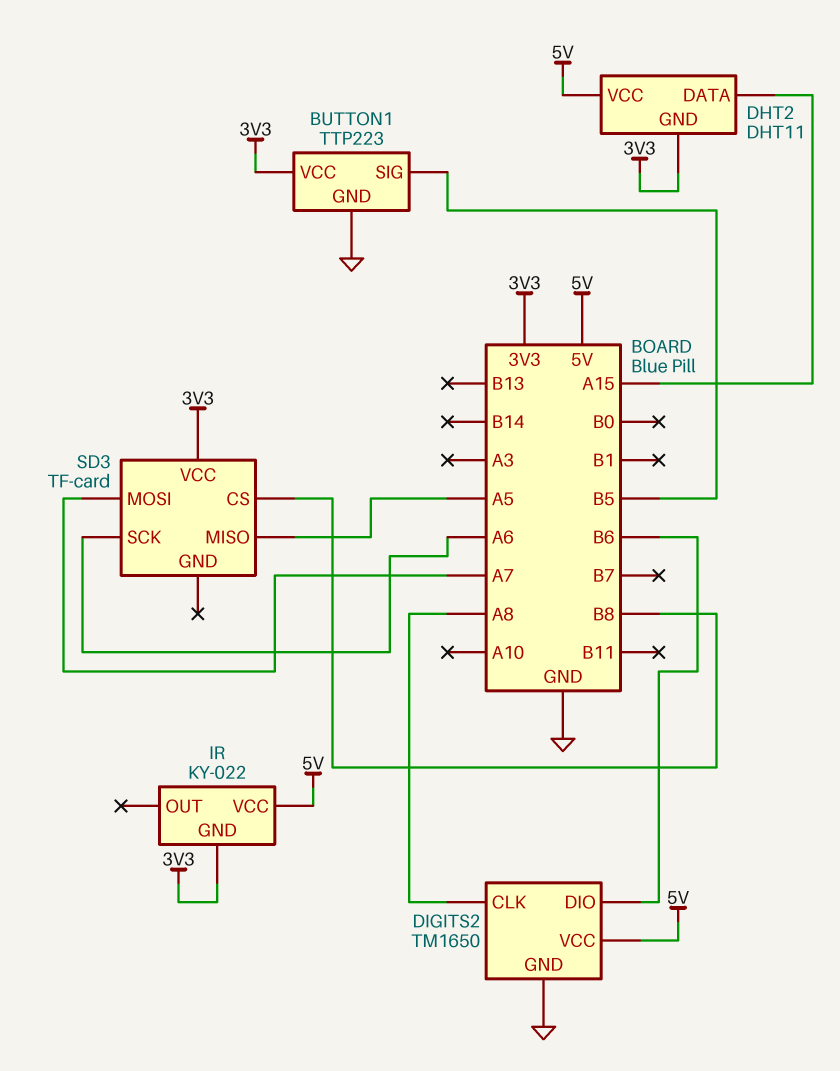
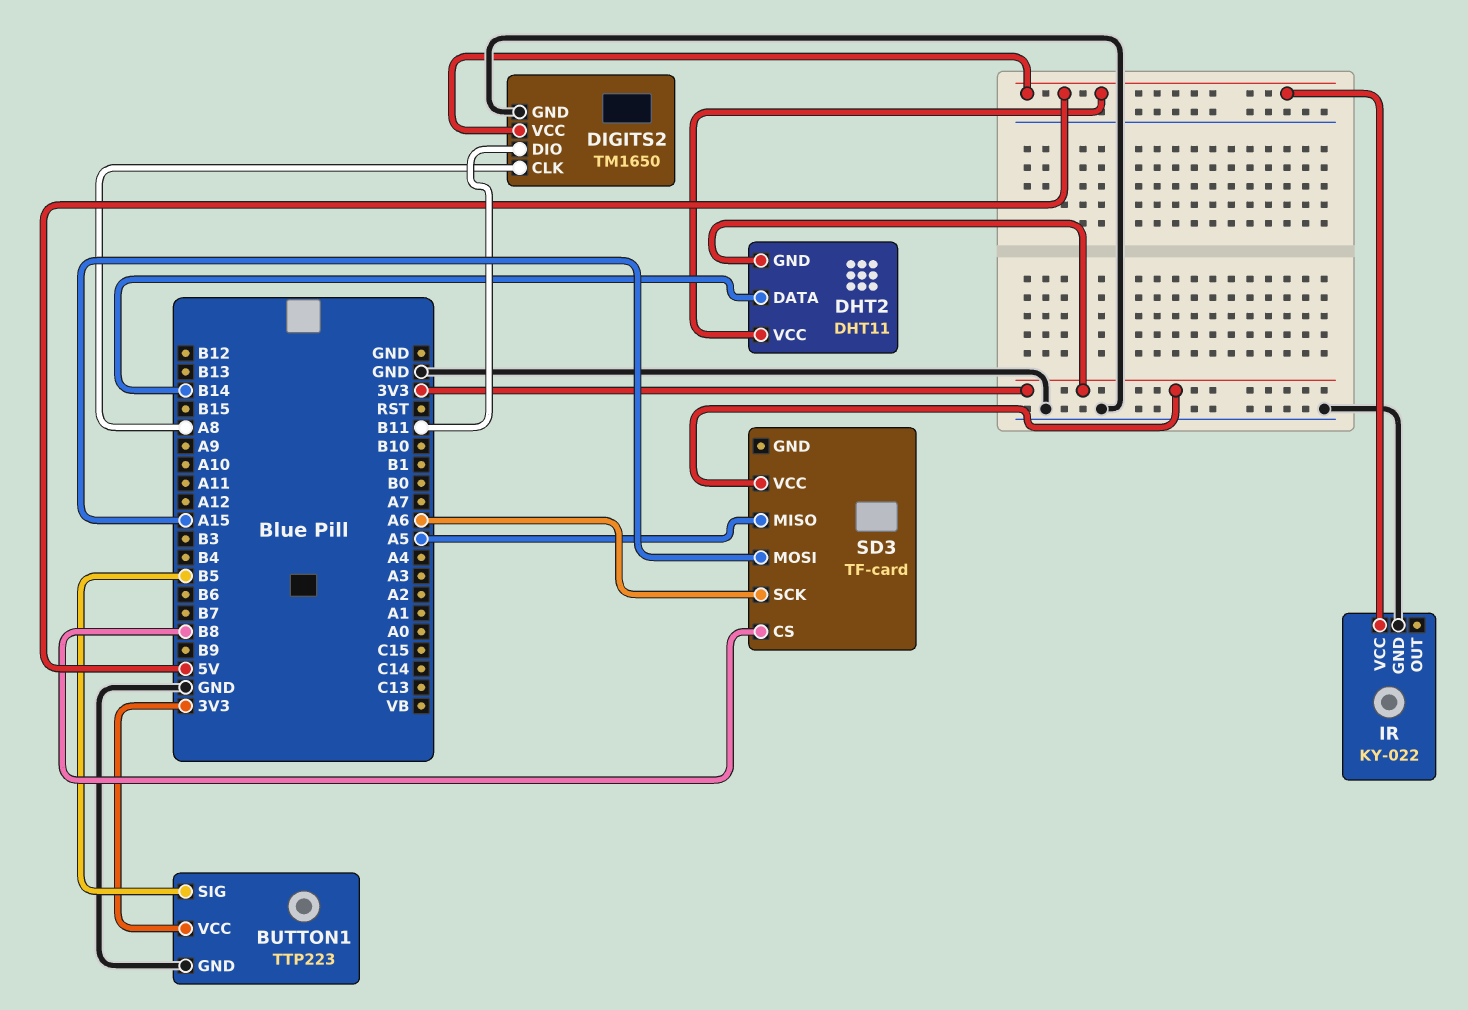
DHT2 pin DATA: A15 -> B14
DIGITS2 pin DIO: B6 -> B11
IR pin GND: 3V3 -> GND
SD3 pin MOSI: A7 -> A15

